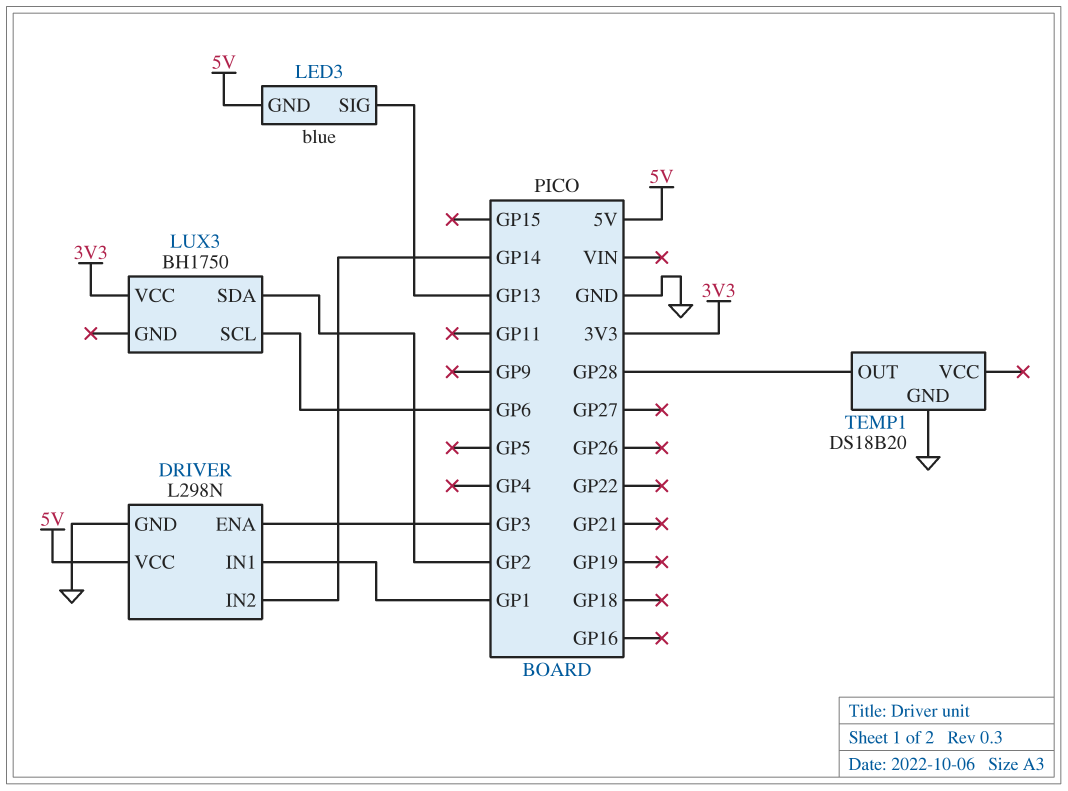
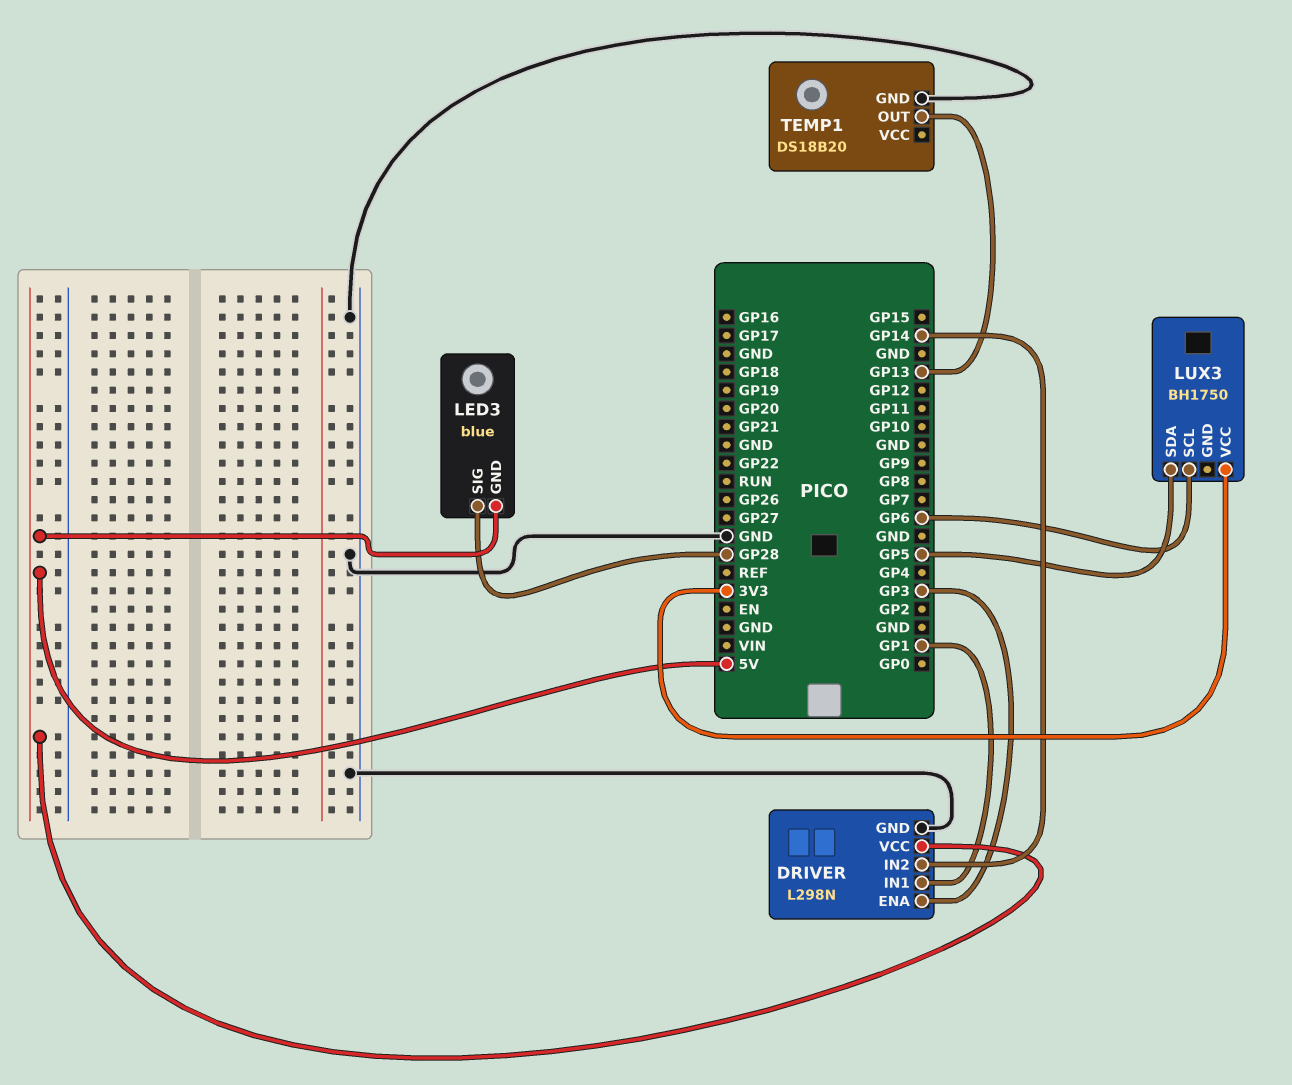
LED3 pin SIG: GP13 -> GP28
LUX3 pin SDA: GP2 -> GP5
TEMP1 pin OUT: GP28 -> GP13

